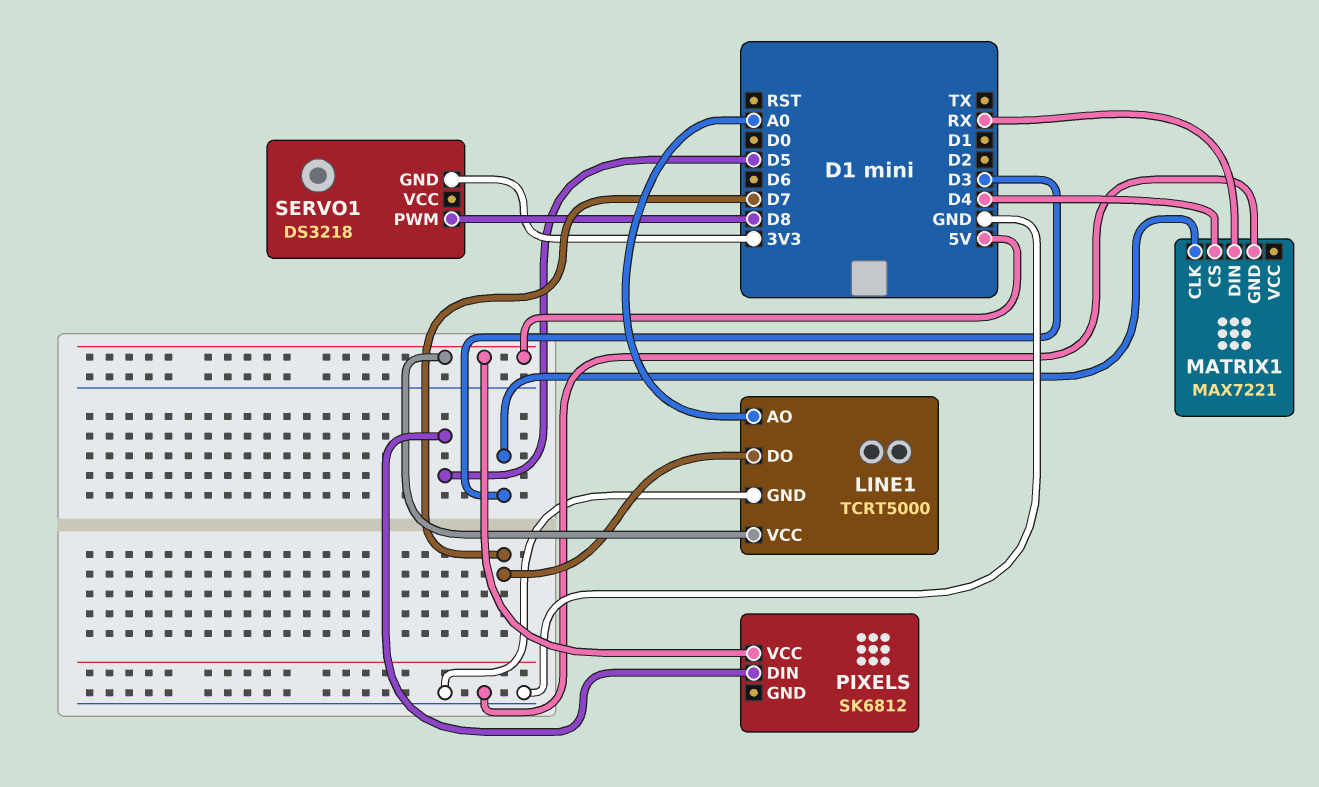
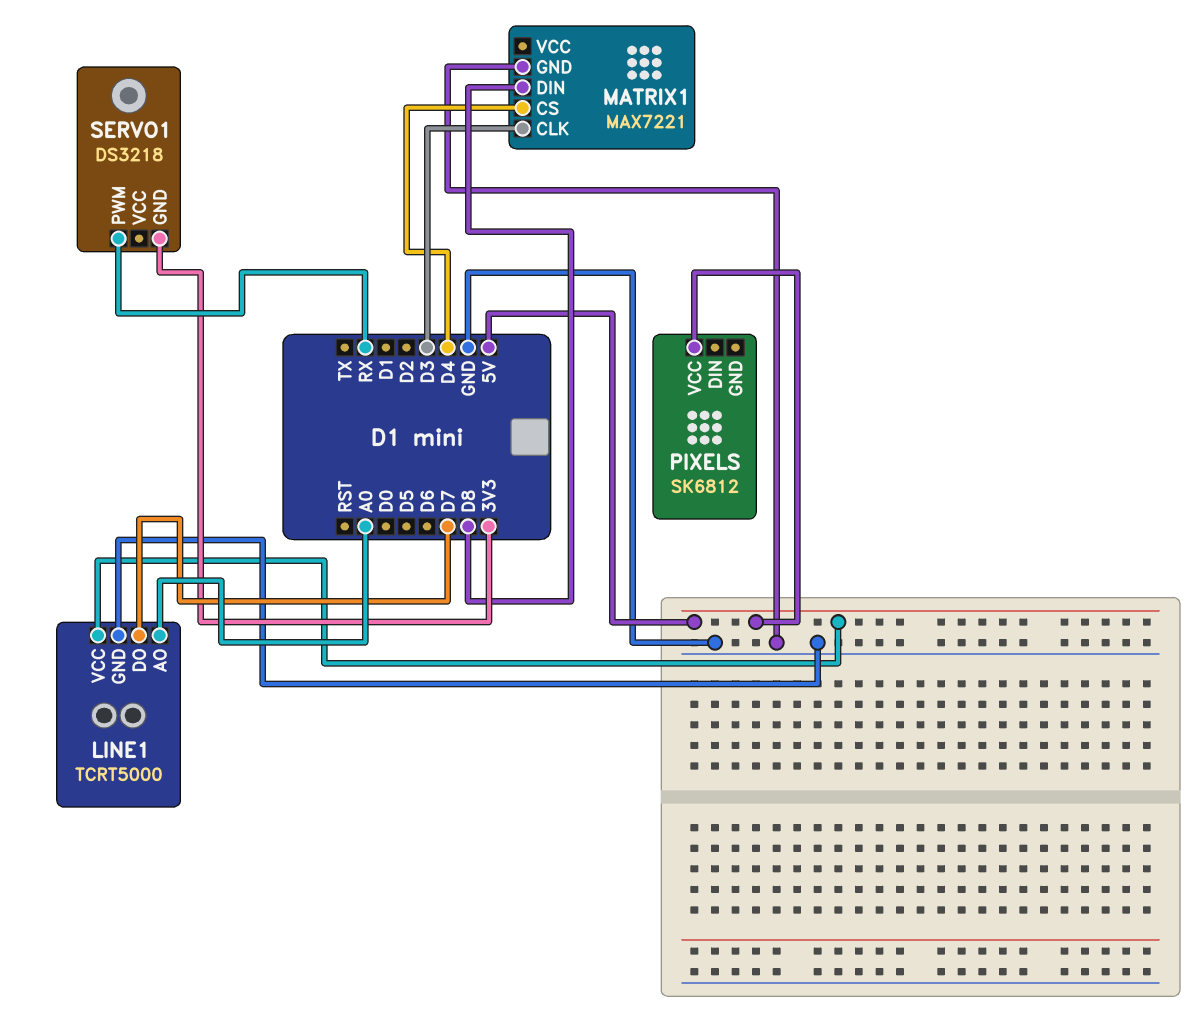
MATRIX1 pin DIN: RX -> D8
PIXELS pin DIN: D5 -> none
SERVO1 pin PWM: D8 -> RX

